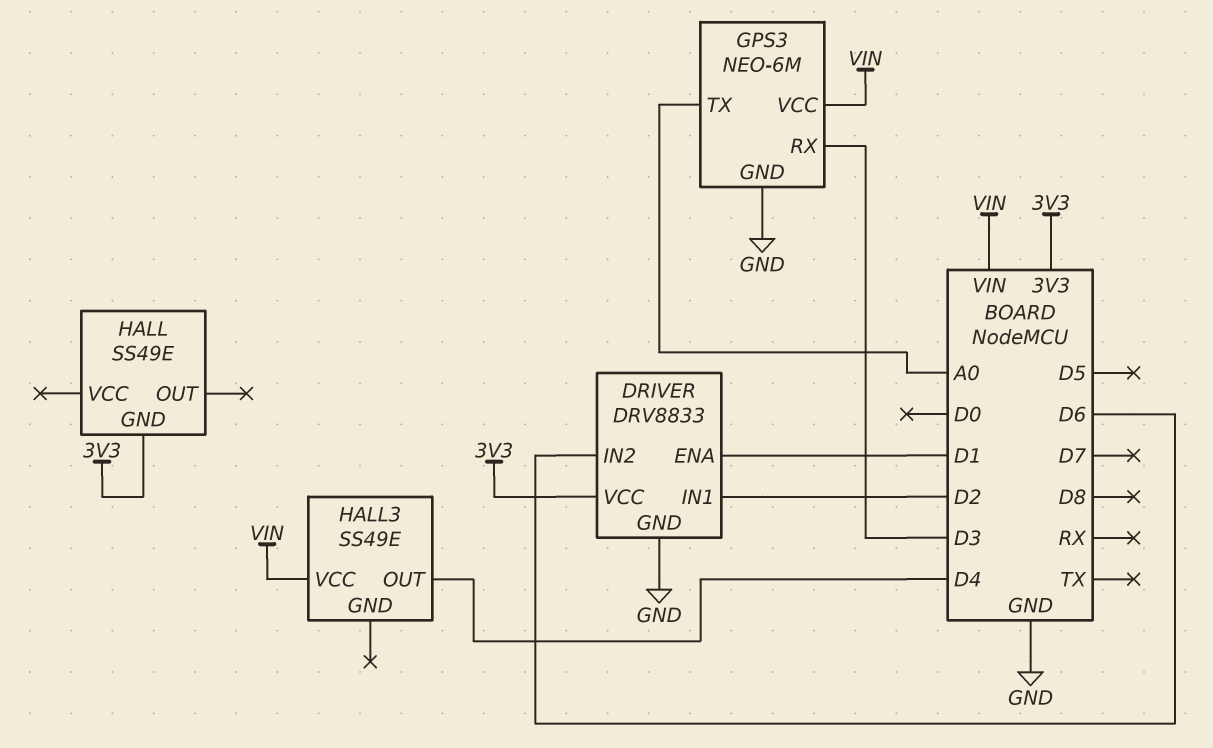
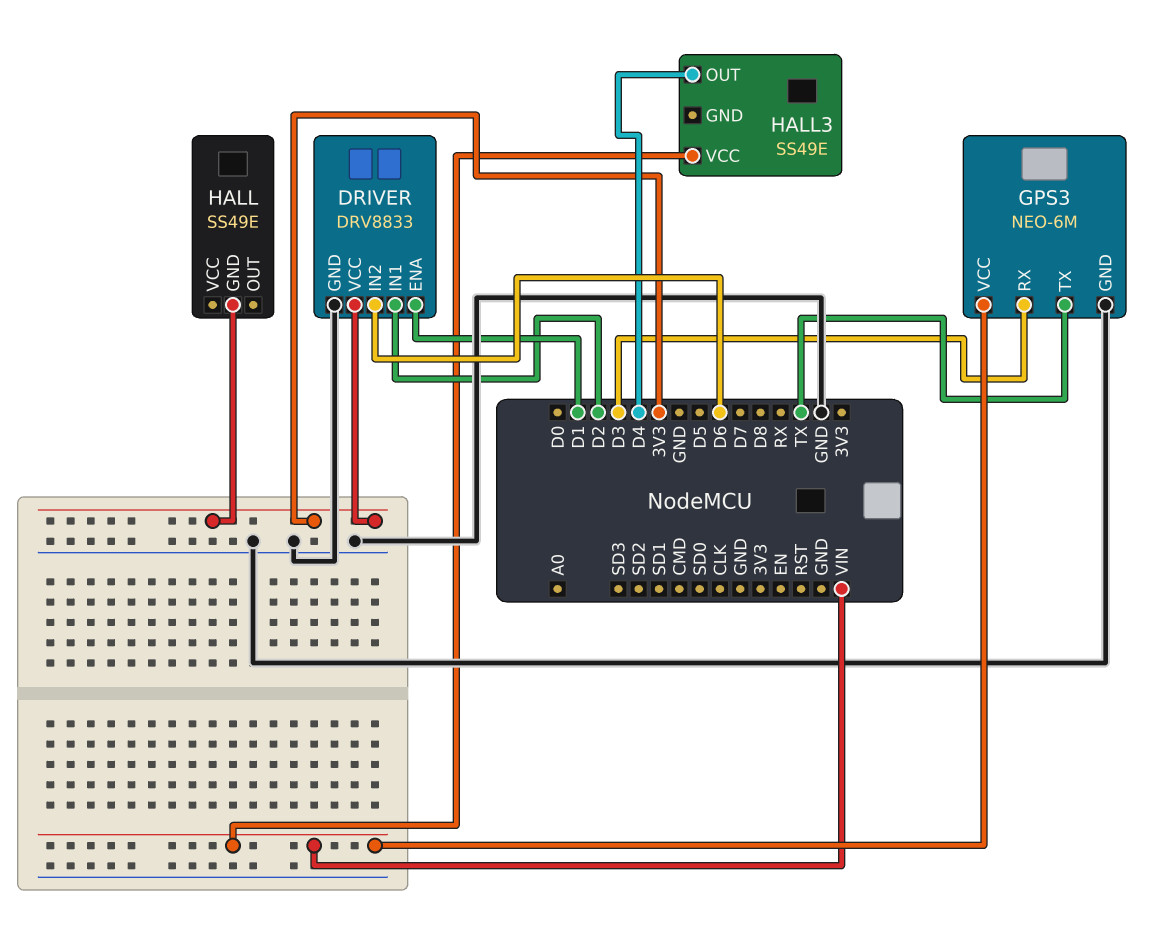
GPS3 pin TX: A0 -> TX

